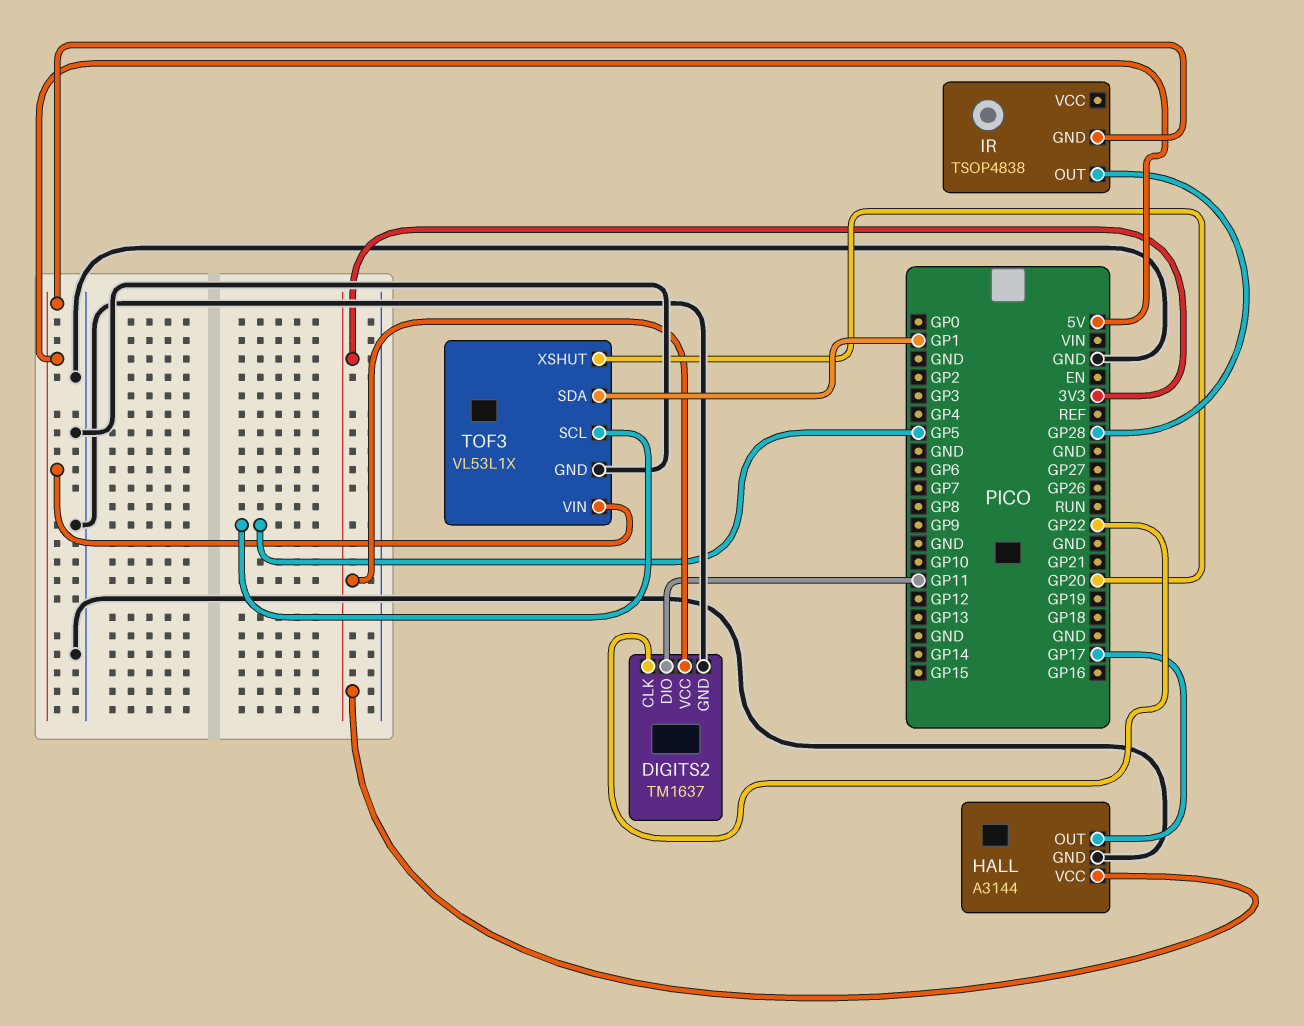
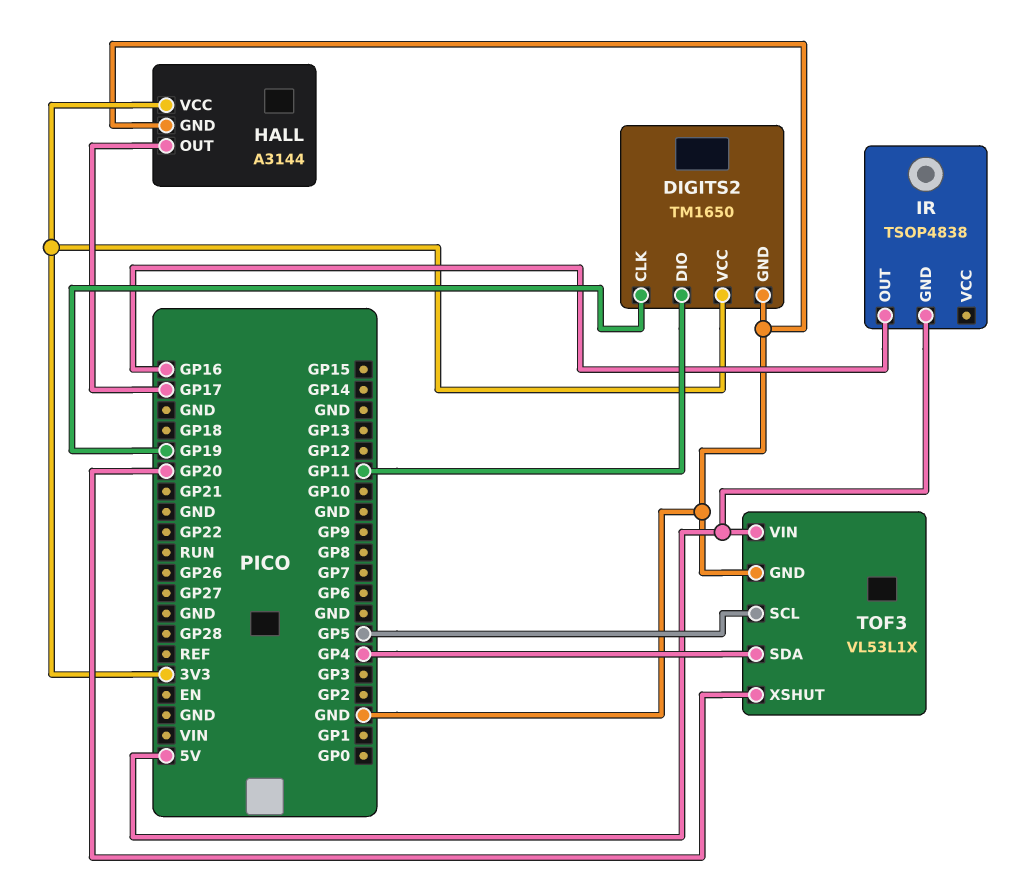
DIGITS2: TM1637 -> TM1650
DIGITS2 pin CLK: GP22 -> GP19
IR pin OUT: GP28 -> GP16
TOF3 pin SDA: GP1 -> GP4

